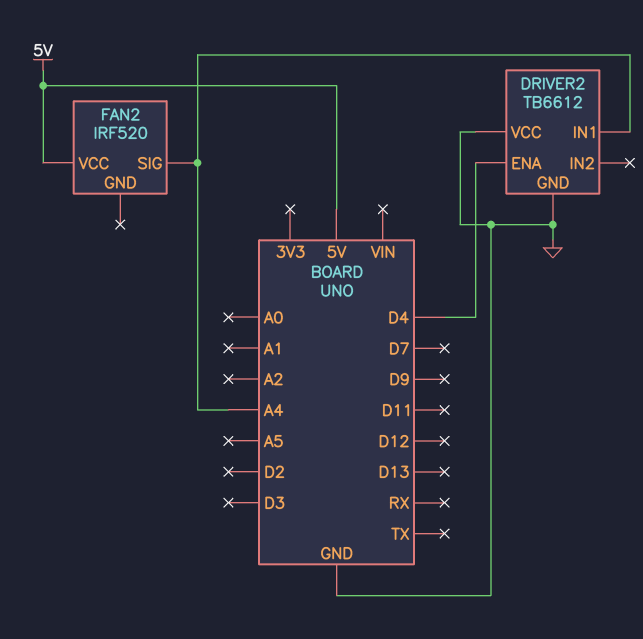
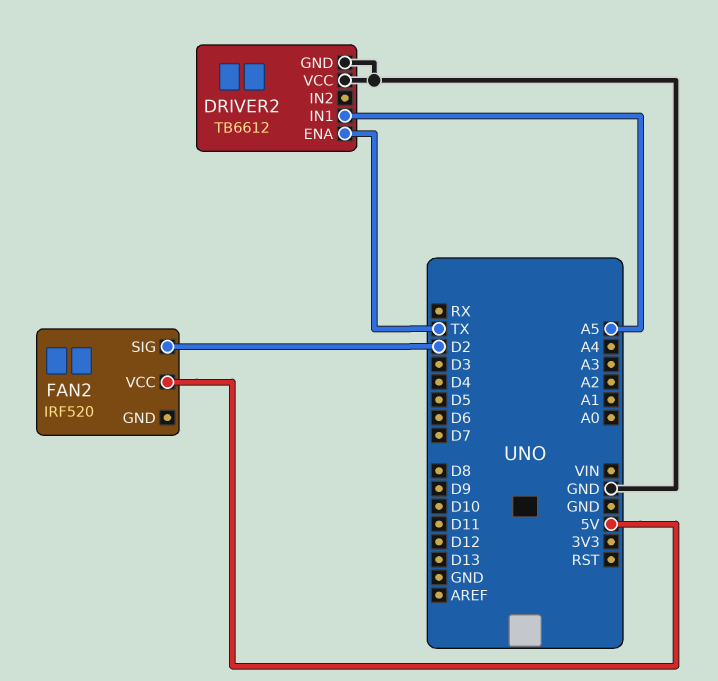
DRIVER2 pin ENA: D4 -> TX
DRIVER2 pin IN1: A4 -> A5
FAN2 pin SIG: A4 -> D2

